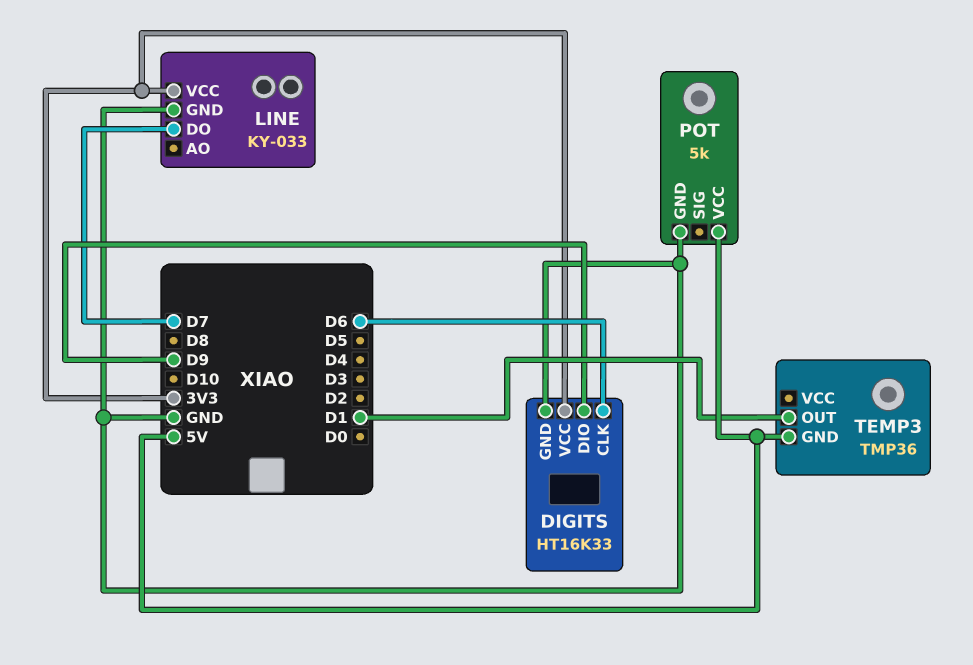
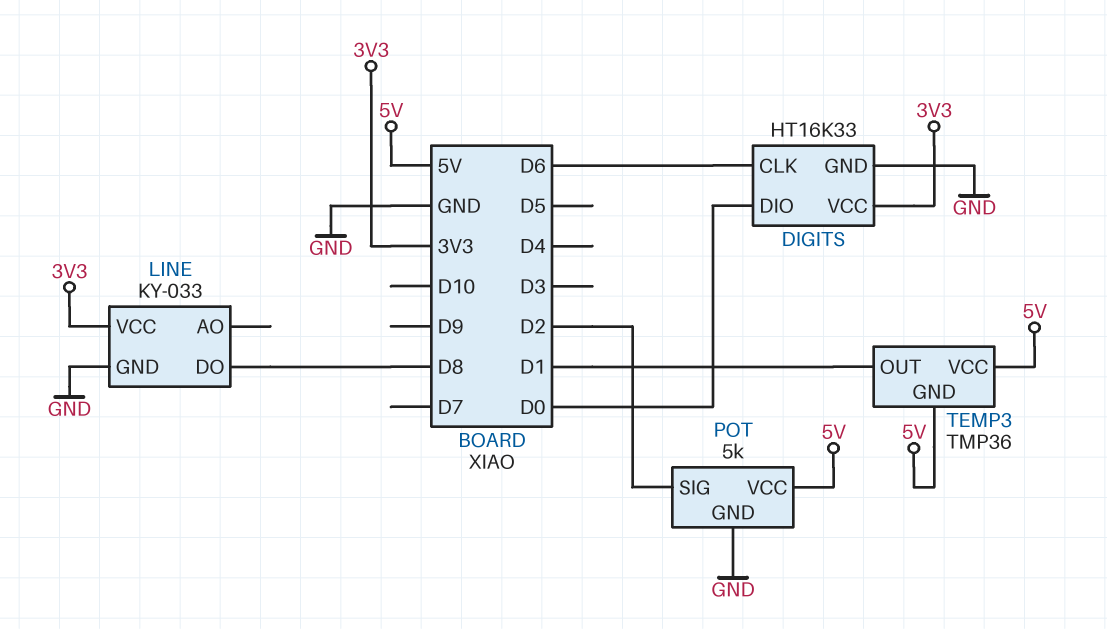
DIGITS pin DIO: D9 -> D0
LINE pin DO: D7 -> D8
POT pin SIG: none -> D2
TEMP3 pin VCC: none -> 5V

